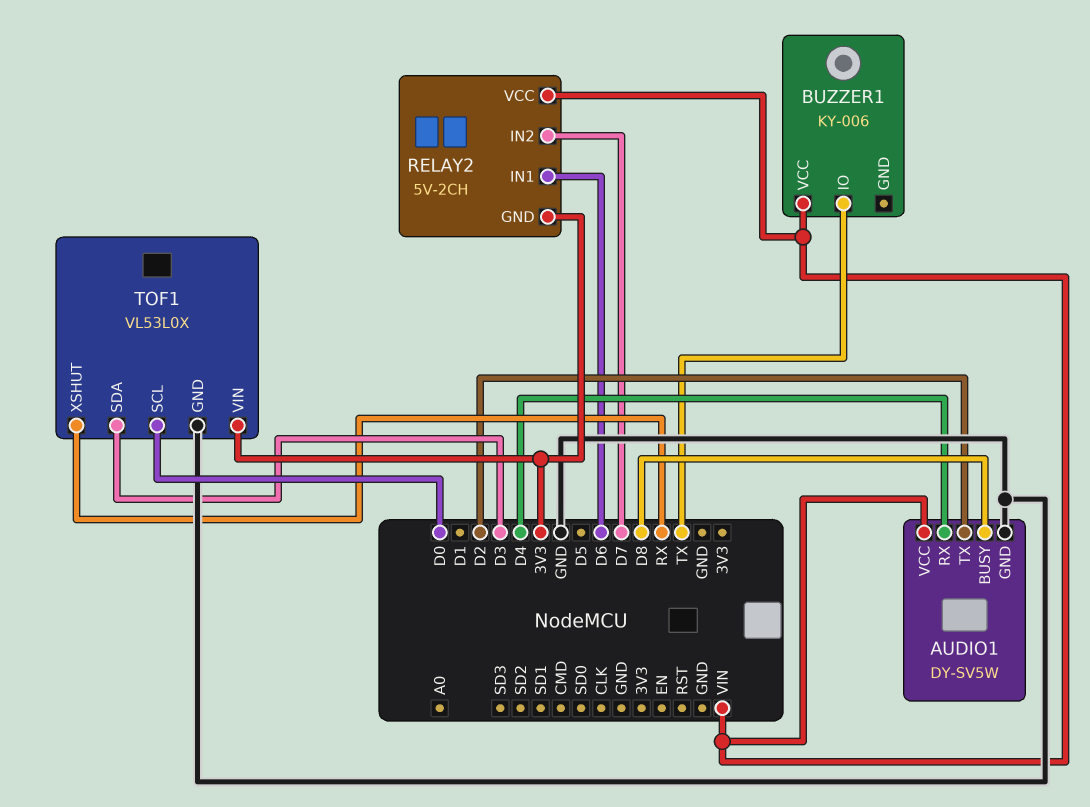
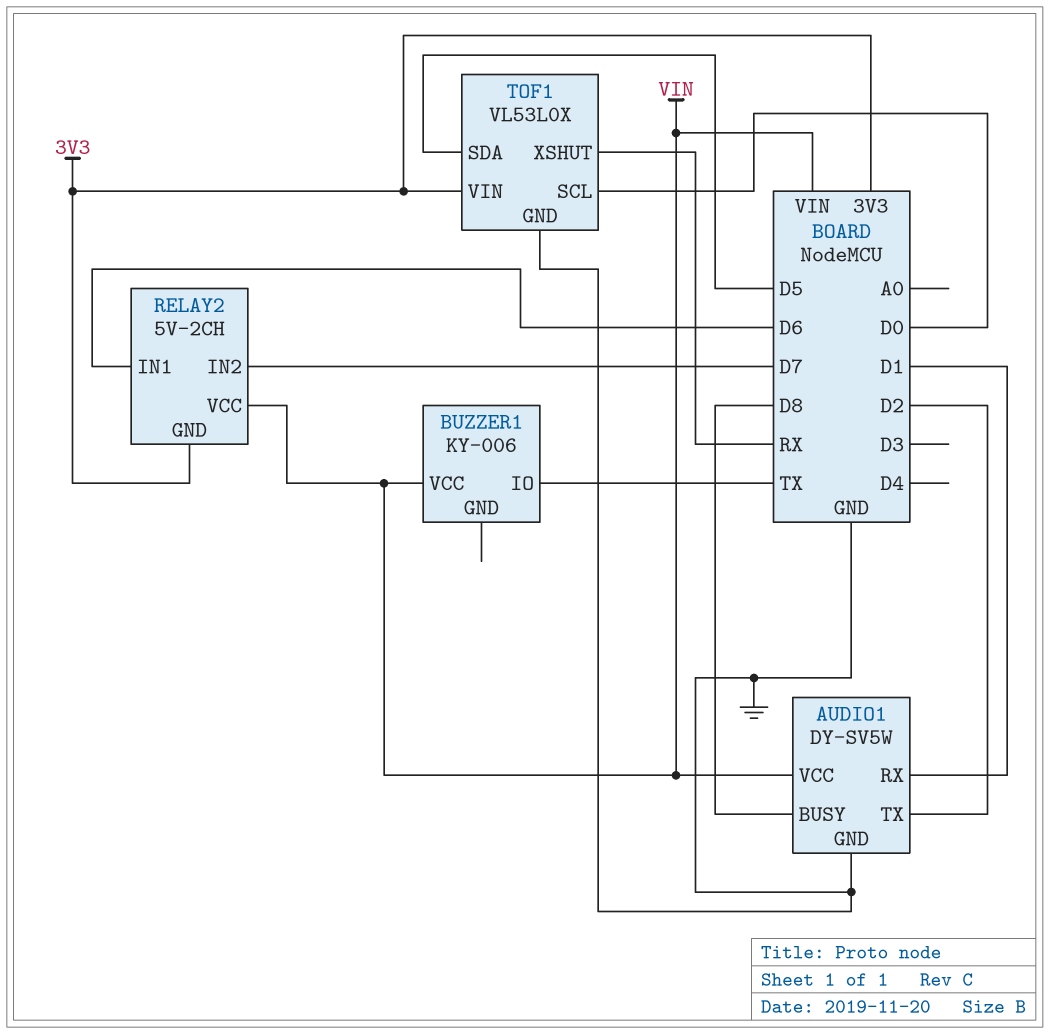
AUDIO1 pin RX: D4 -> D1
TOF1 pin SDA: D3 -> D5

